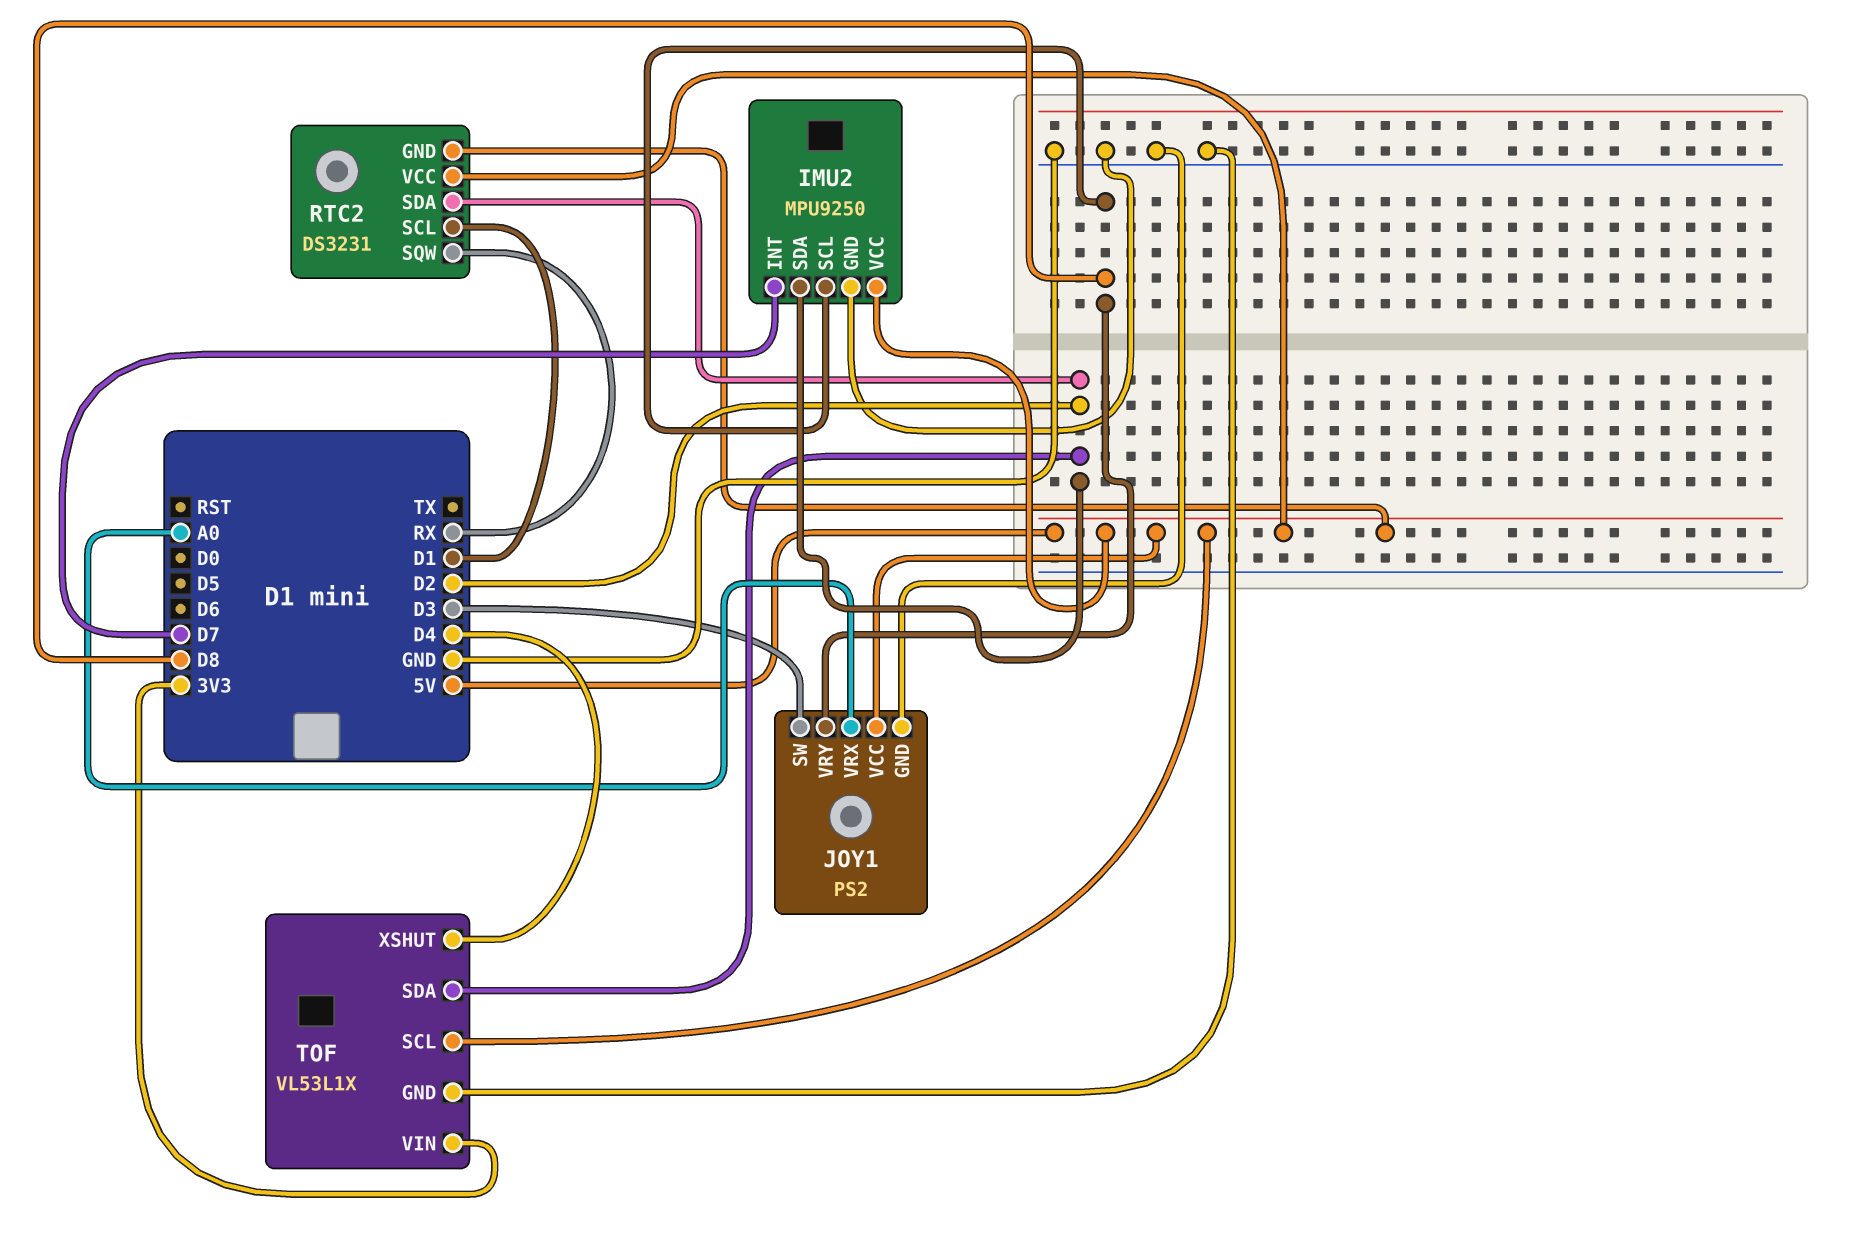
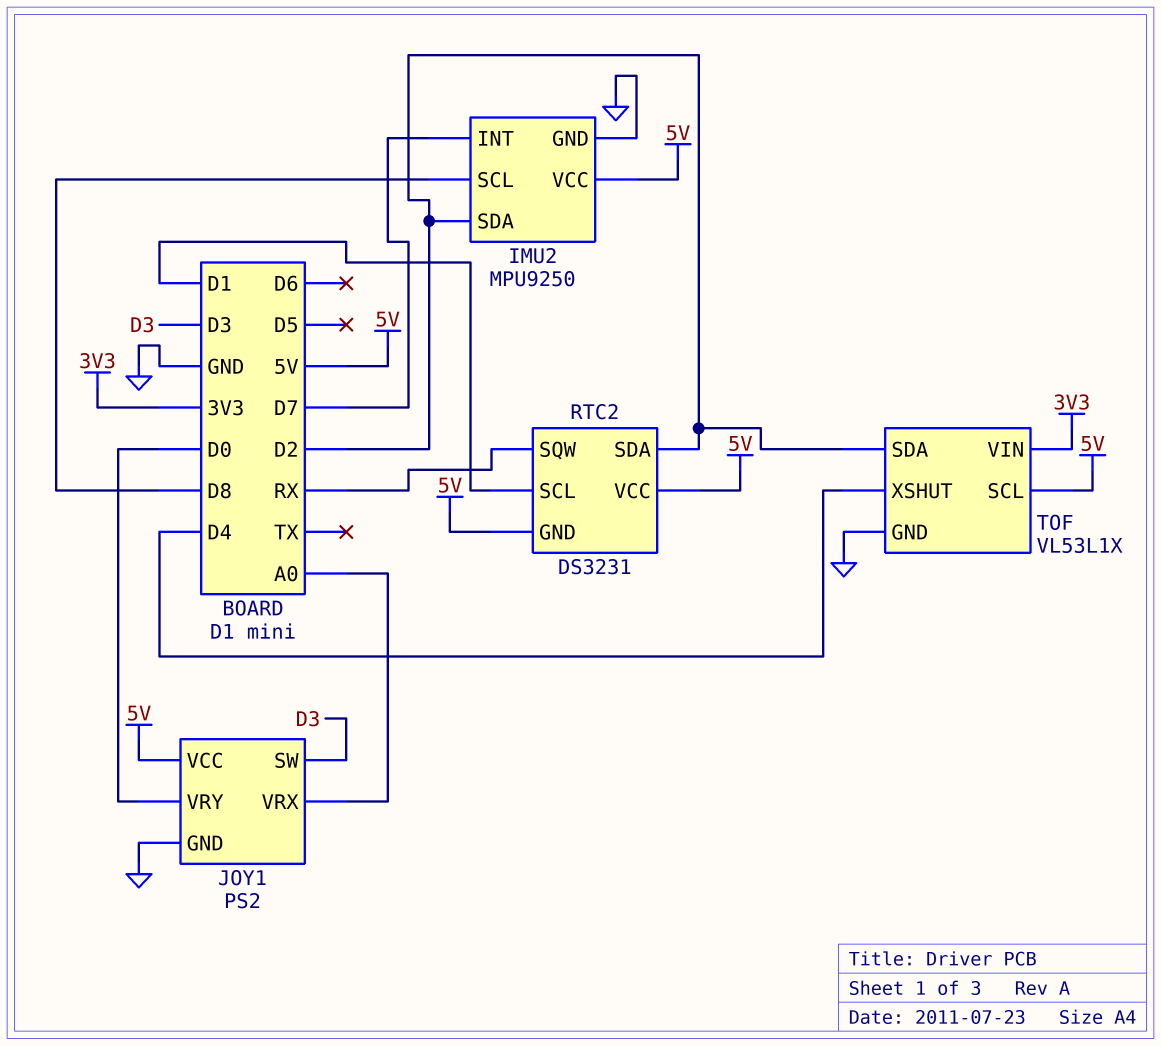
JOY1 pin VRY: D8 -> D0

